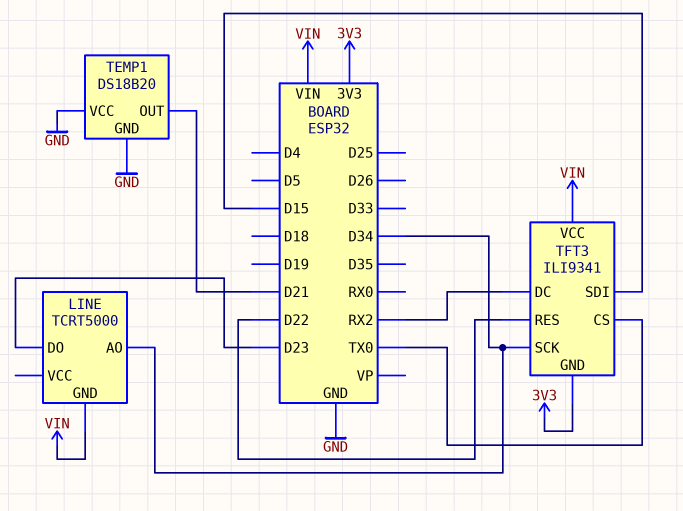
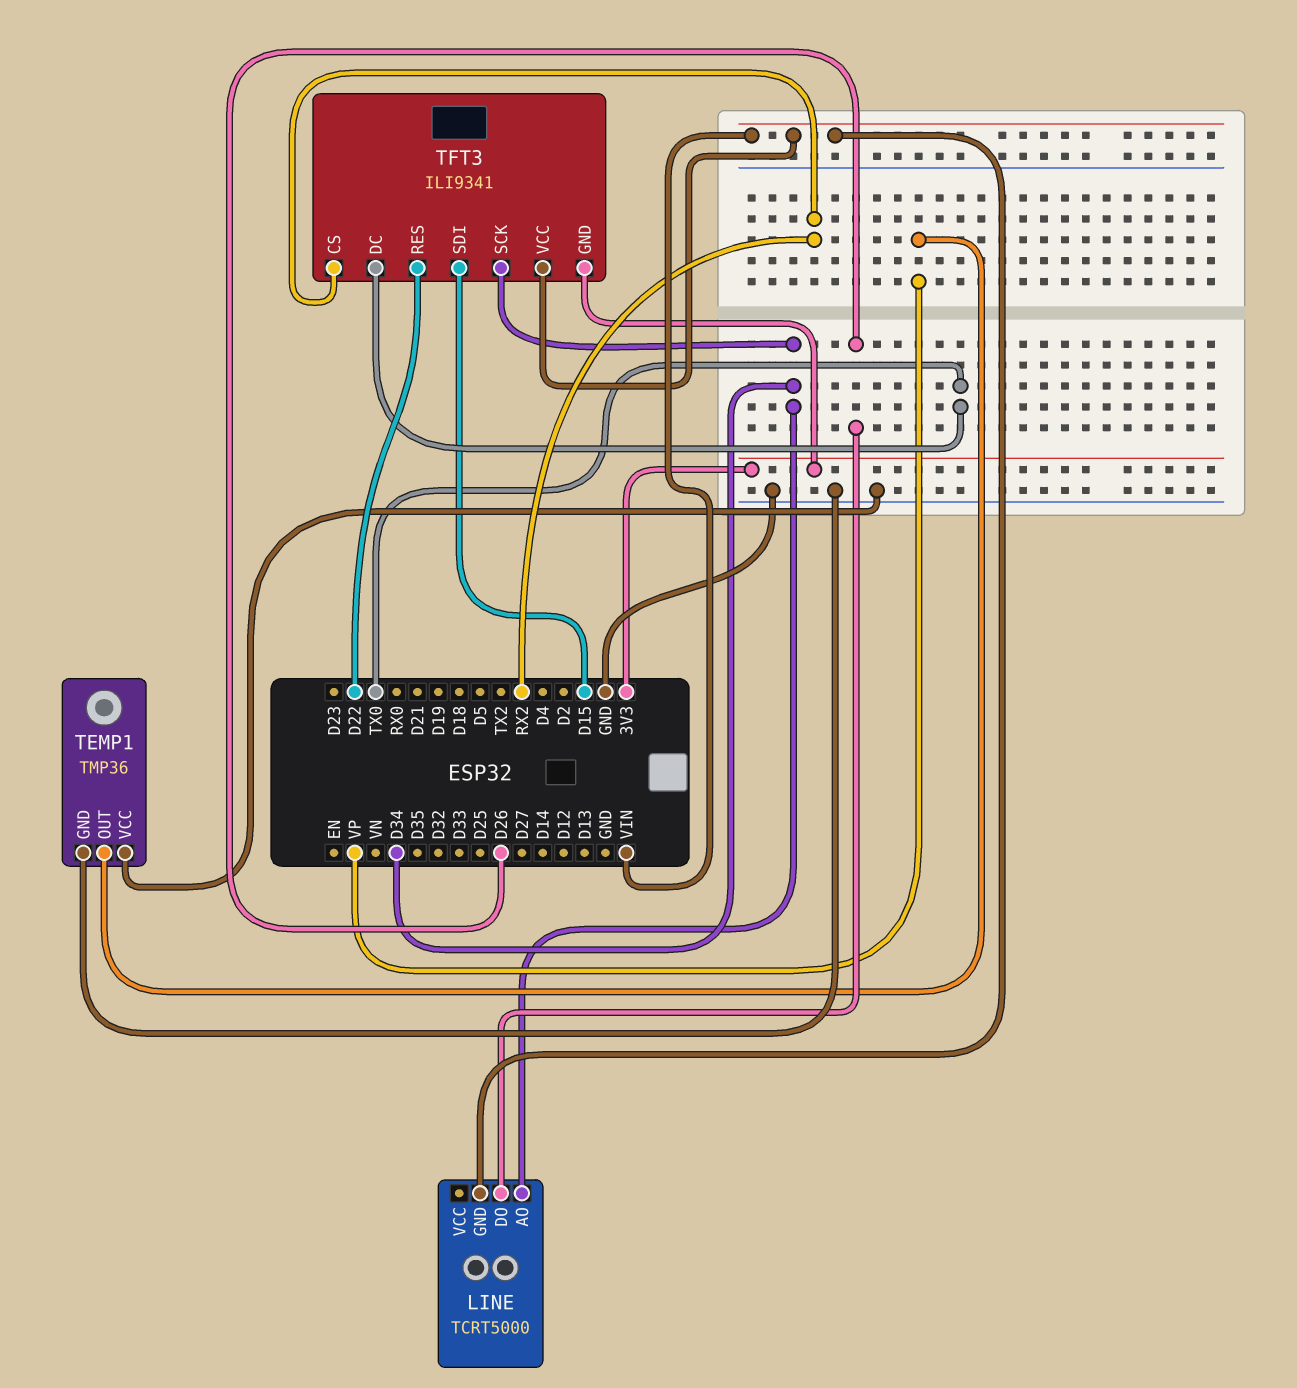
LINE pin DO: D23 -> D26
TEMP1: DS18B20 -> TMP36
TEMP1 pin OUT: D21 -> VP
TFT3 pin CS: TX0 -> RX2
TFT3 pin DC: RX2 -> TX0

